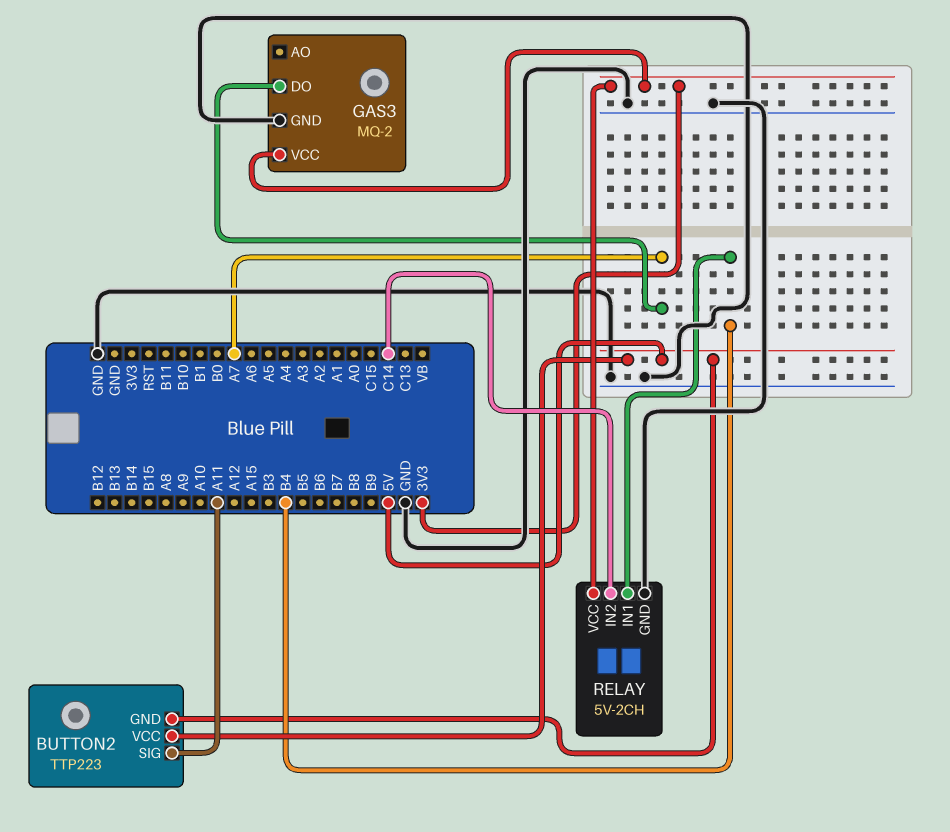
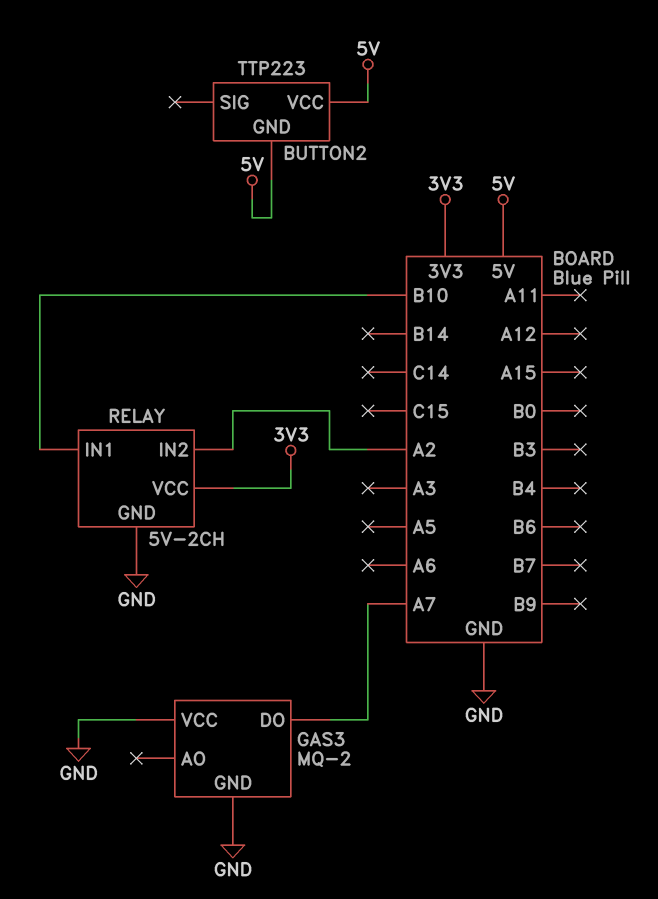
BUTTON2 pin SIG: A11 -> none
GAS3 pin VCC: 3V3 -> GND
RELAY pin IN1: B4 -> B10
RELAY pin IN2: C14 -> A2

